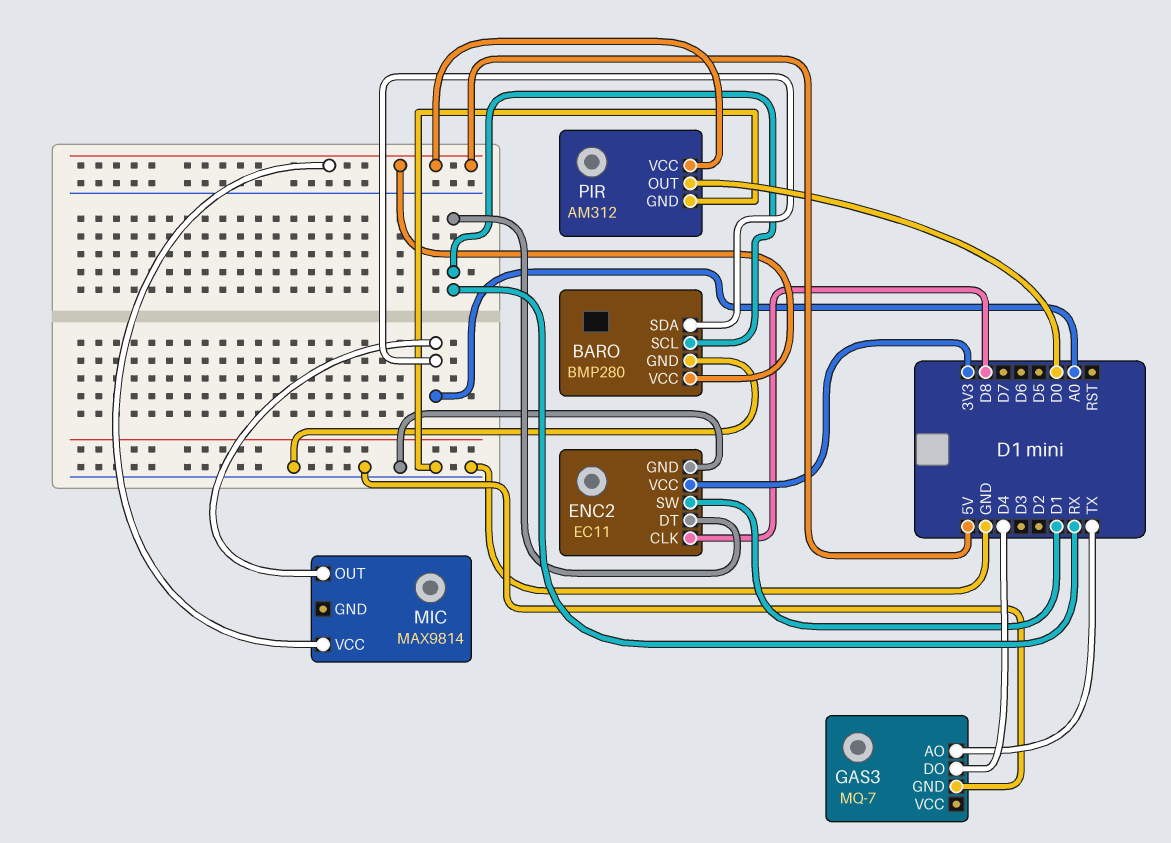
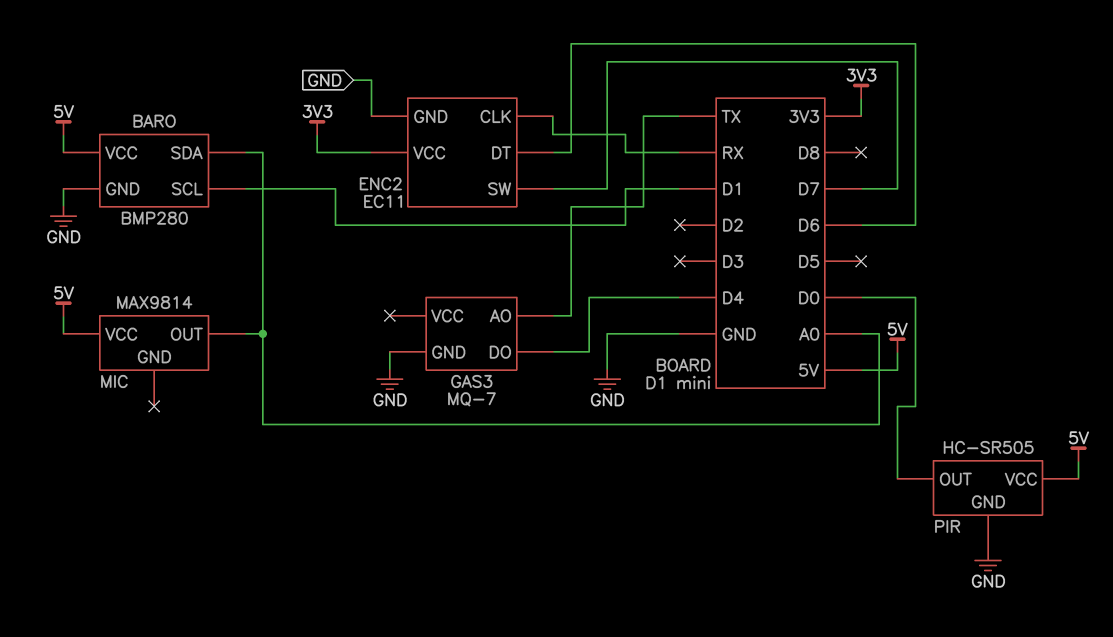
BARO pin SCL: RX -> D1
ENC2 pin CLK: D8 -> RX
ENC2 pin DT: RX -> D6
ENC2 pin SW: D1 -> D7
PIR: AM312 -> HC-SR505

